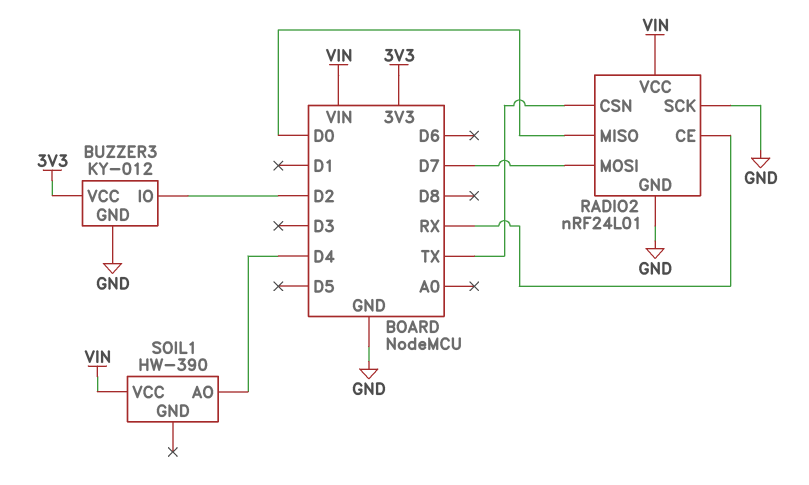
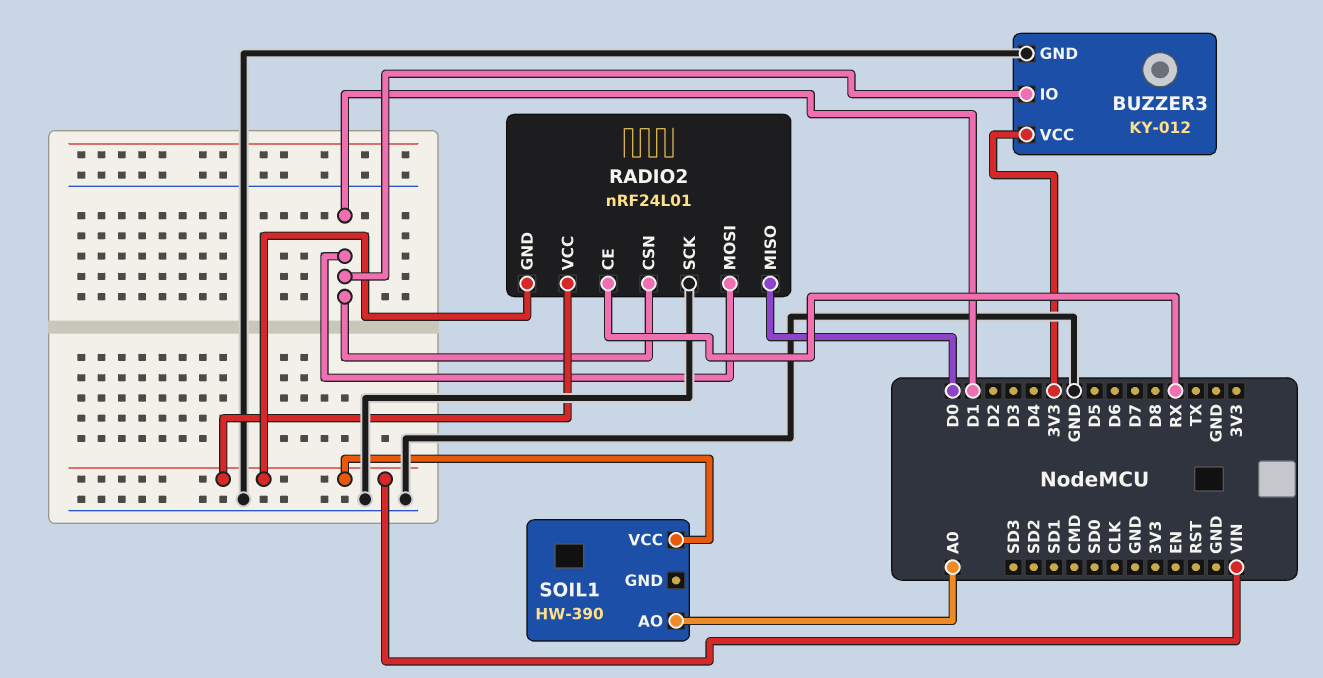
BUZZER3 pin IO: D2 -> D1
RADIO2 pin CSN: TX -> D1
RADIO2 pin GND: GND -> VIN
RADIO2 pin MOSI: D7 -> D1
SOIL1 pin AO: D4 -> A0

